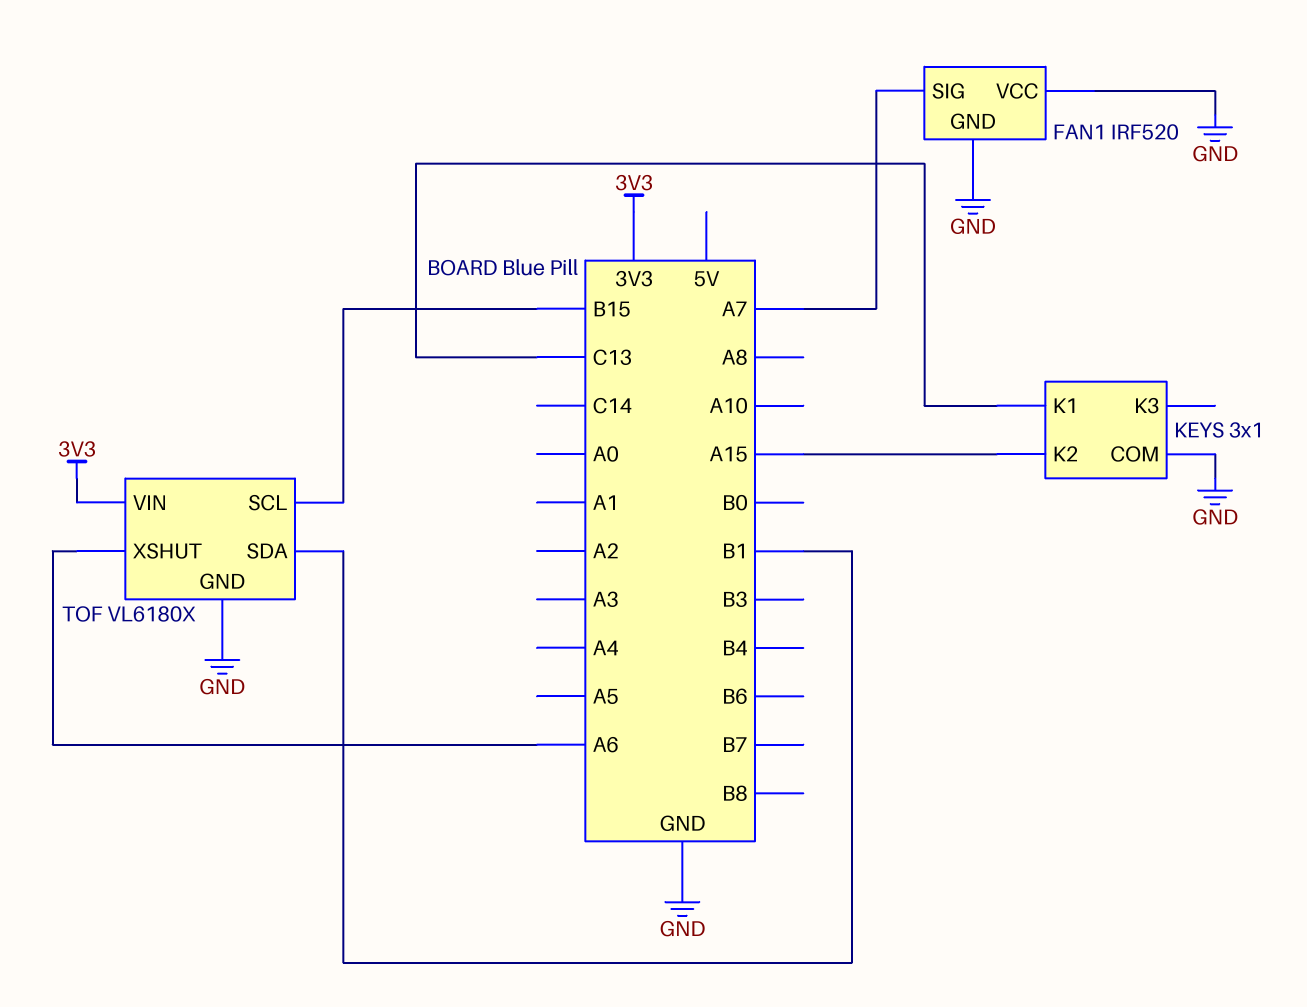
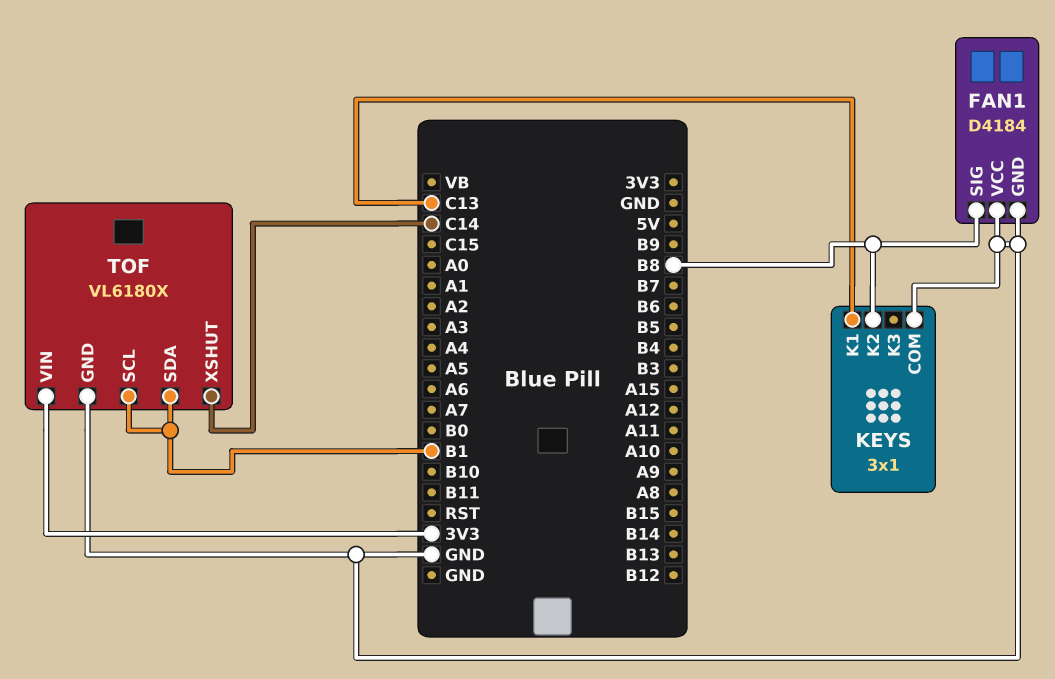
FAN1: IRF520 -> D4184
FAN1 pin SIG: A7 -> B8
KEYS pin K2: A15 -> B8
TOF pin SCL: B15 -> B1
TOF pin XSHUT: A6 -> C14

